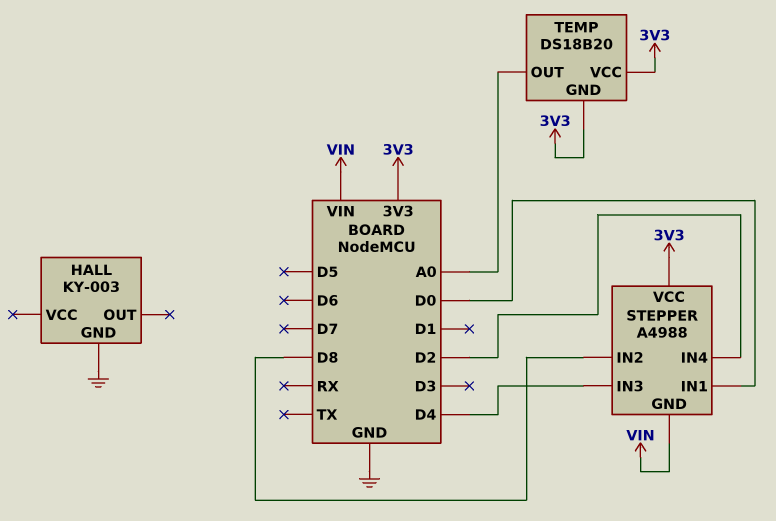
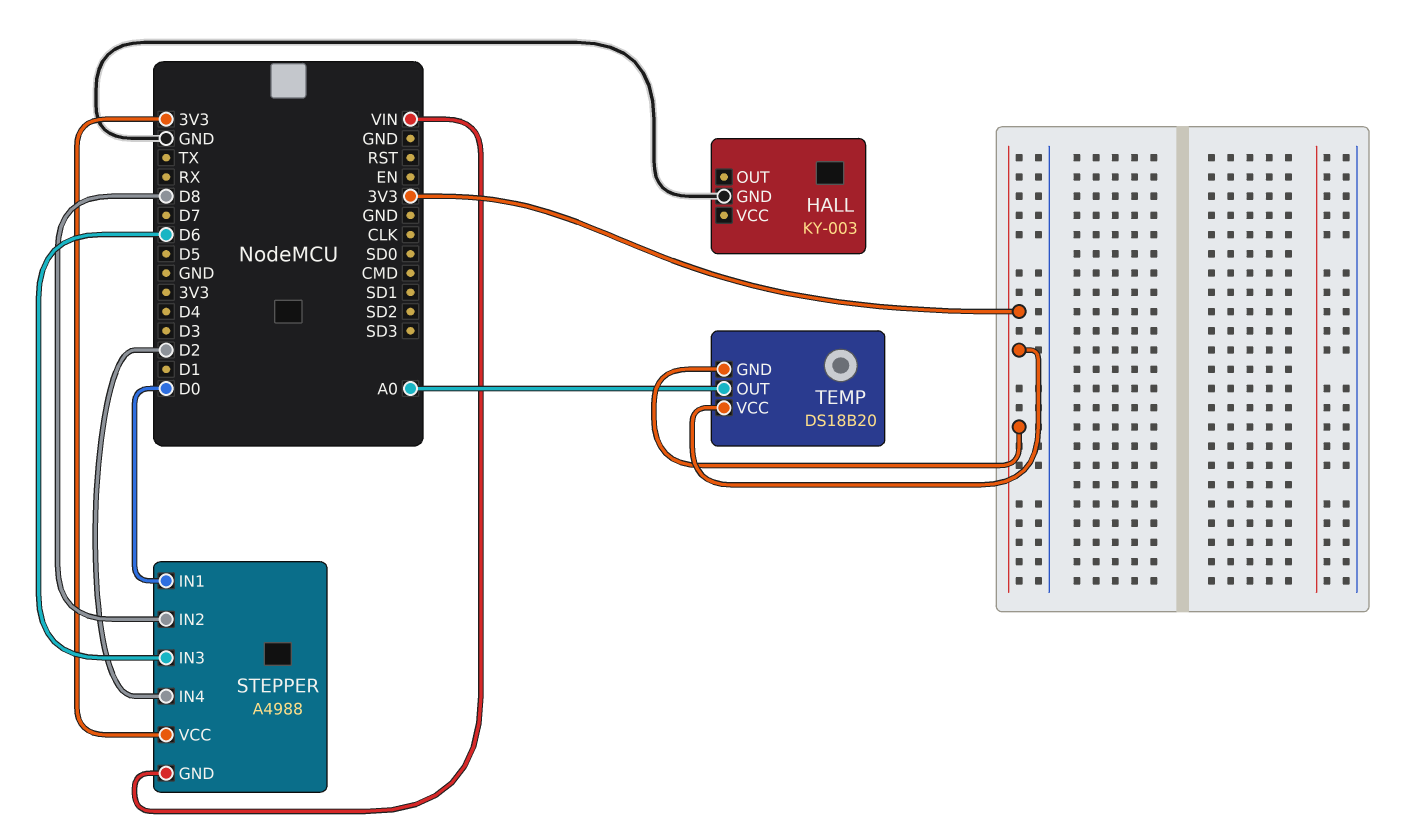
STEPPER pin IN3: D4 -> D6

